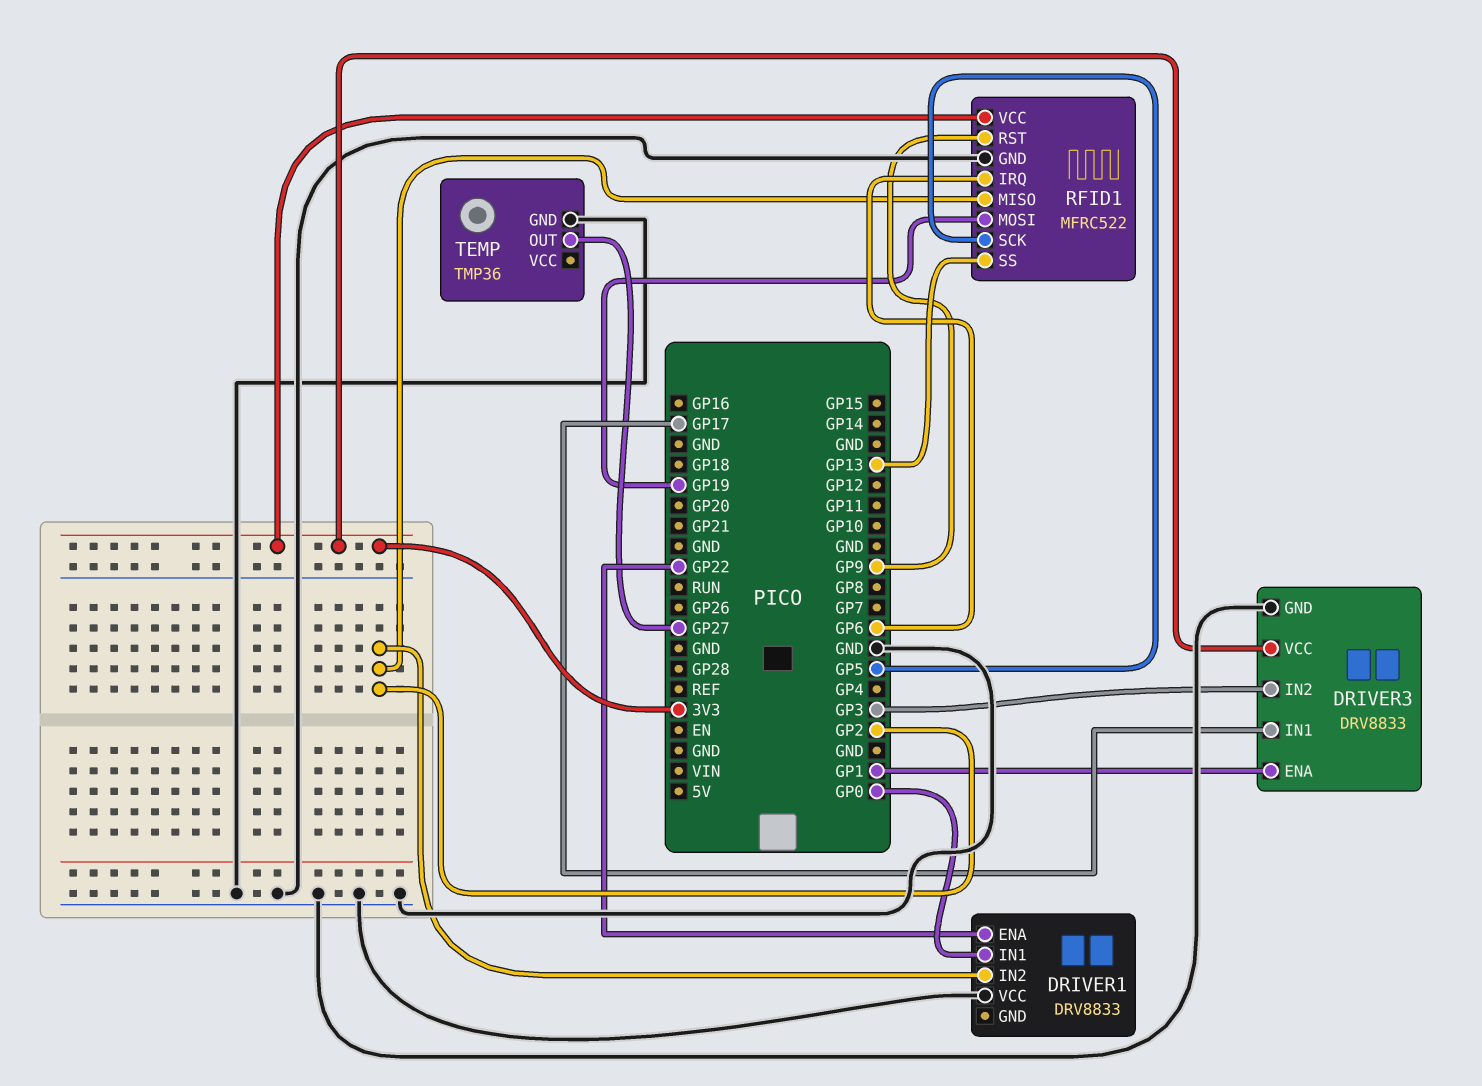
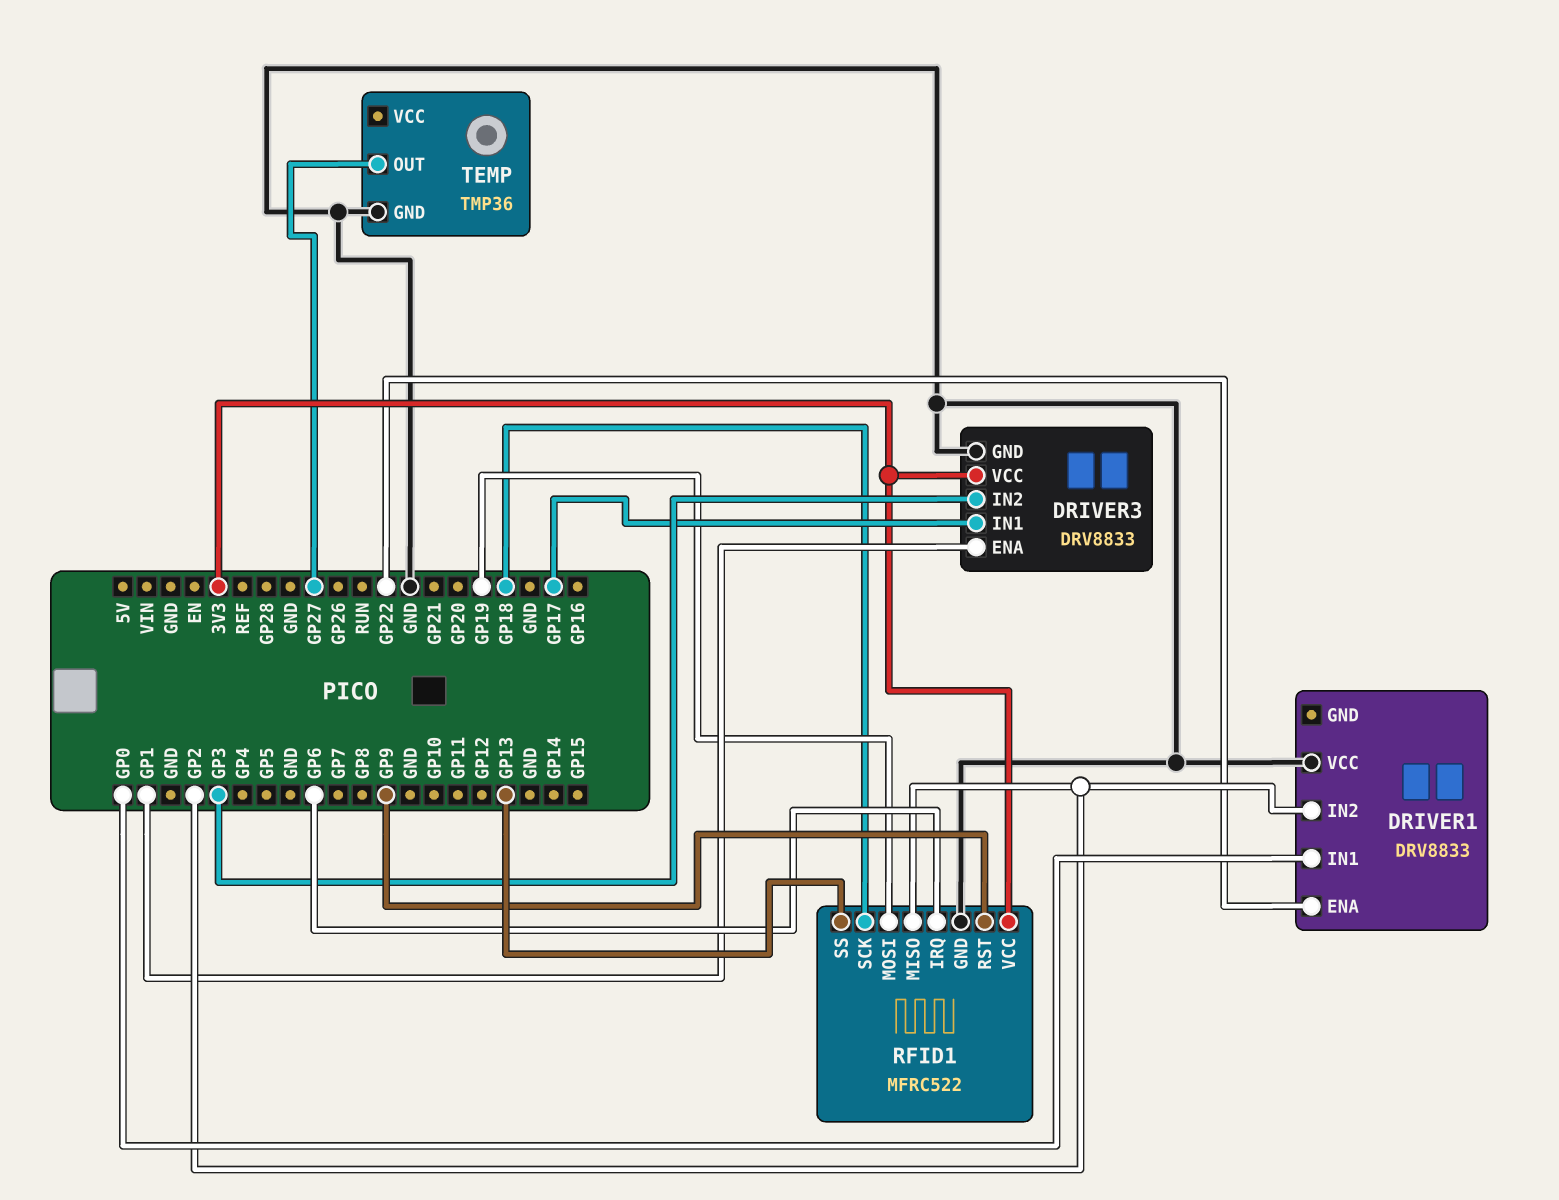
RFID1 pin SCK: GP5 -> GP18

